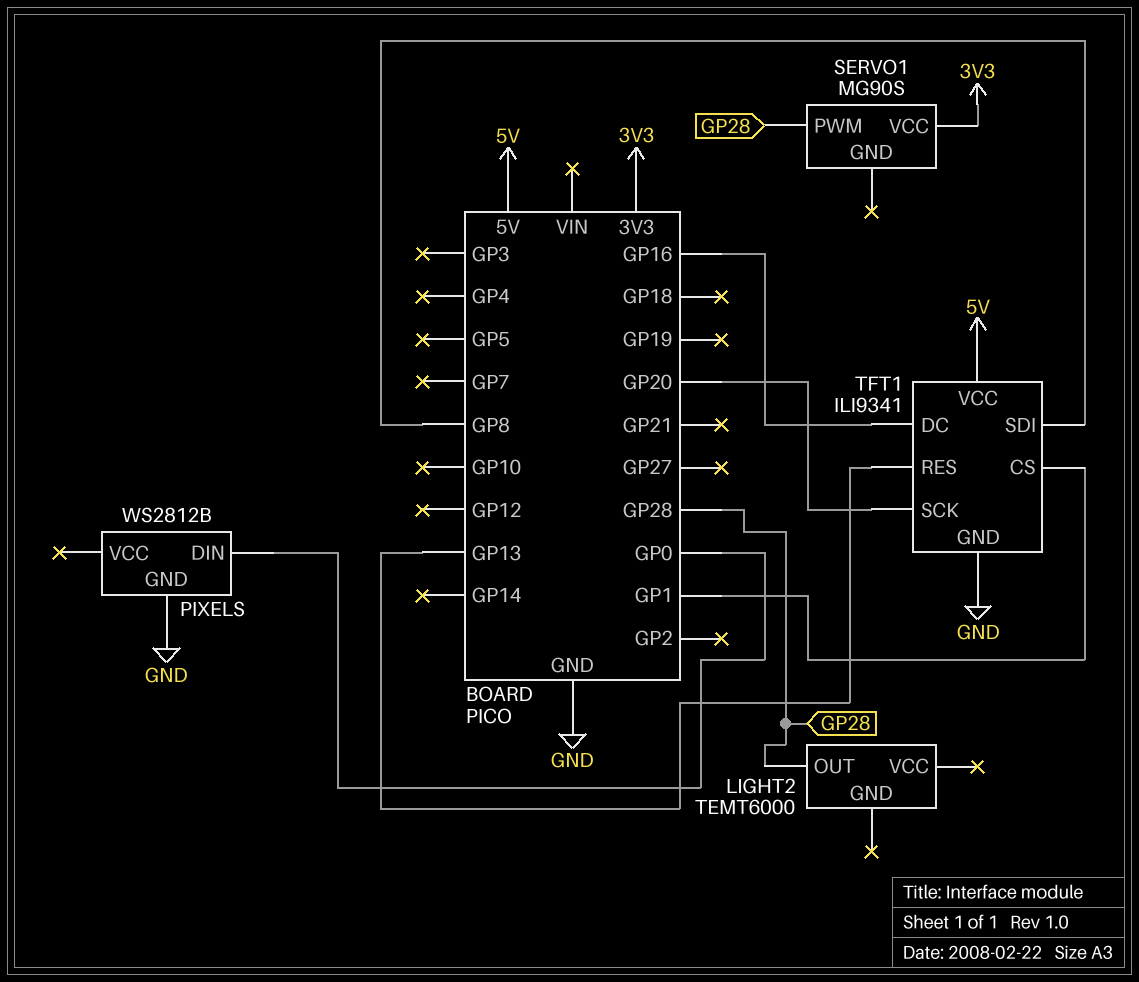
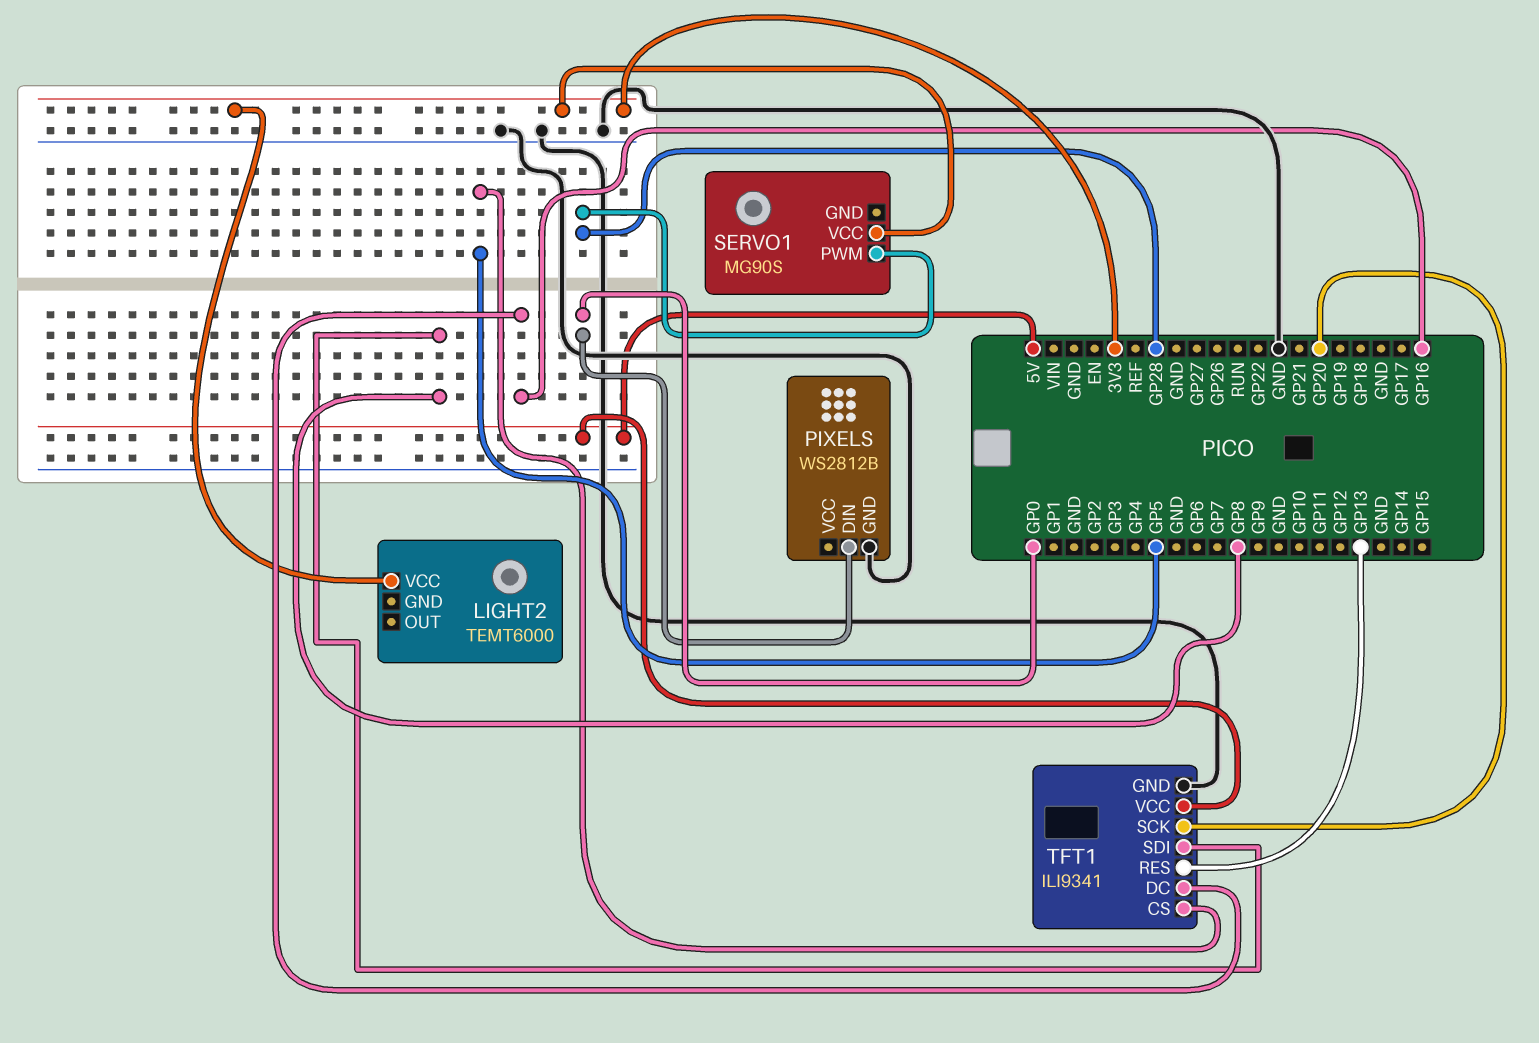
LIGHT2 pin OUT: GP28 -> none
LIGHT2 pin VCC: none -> 3V3
TFT1 pin CS: GP1 -> GP5

